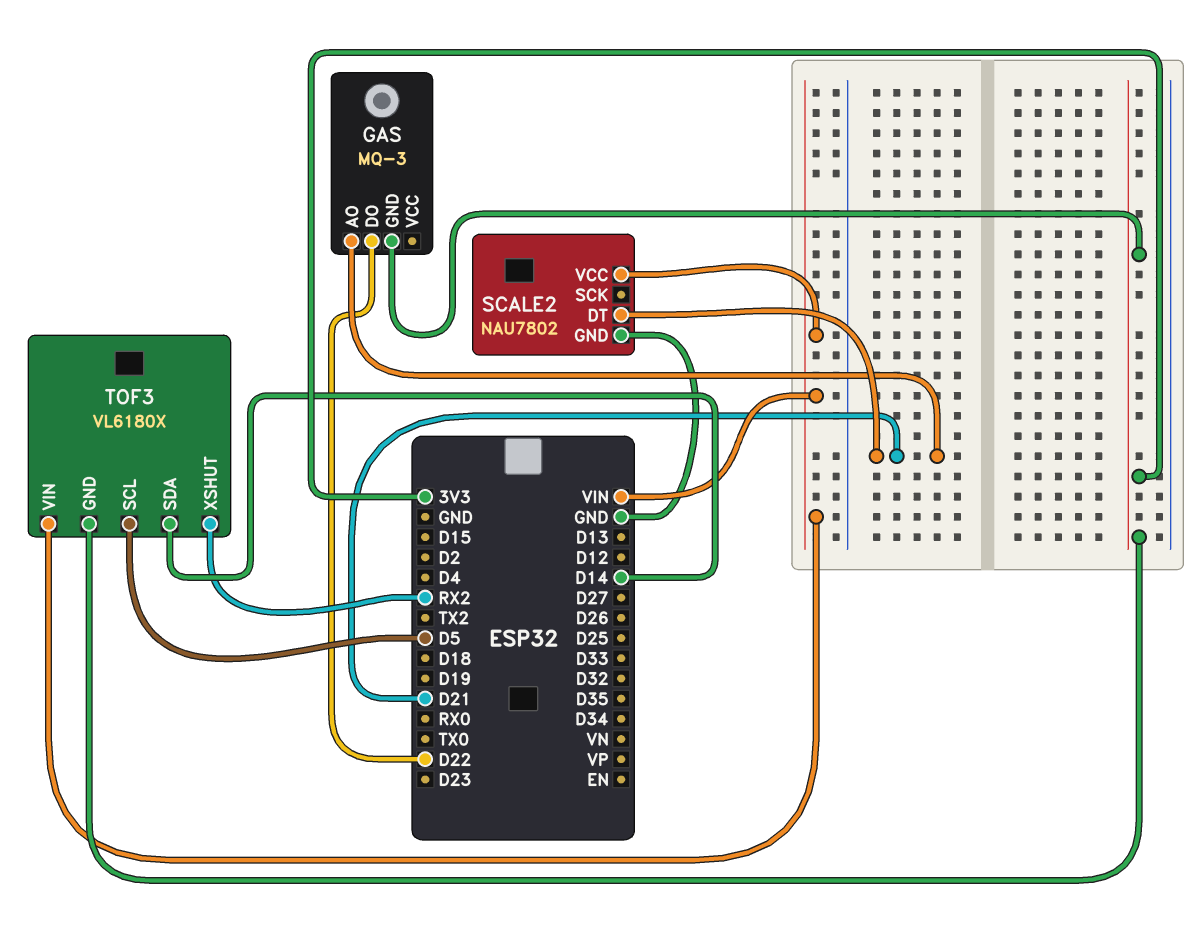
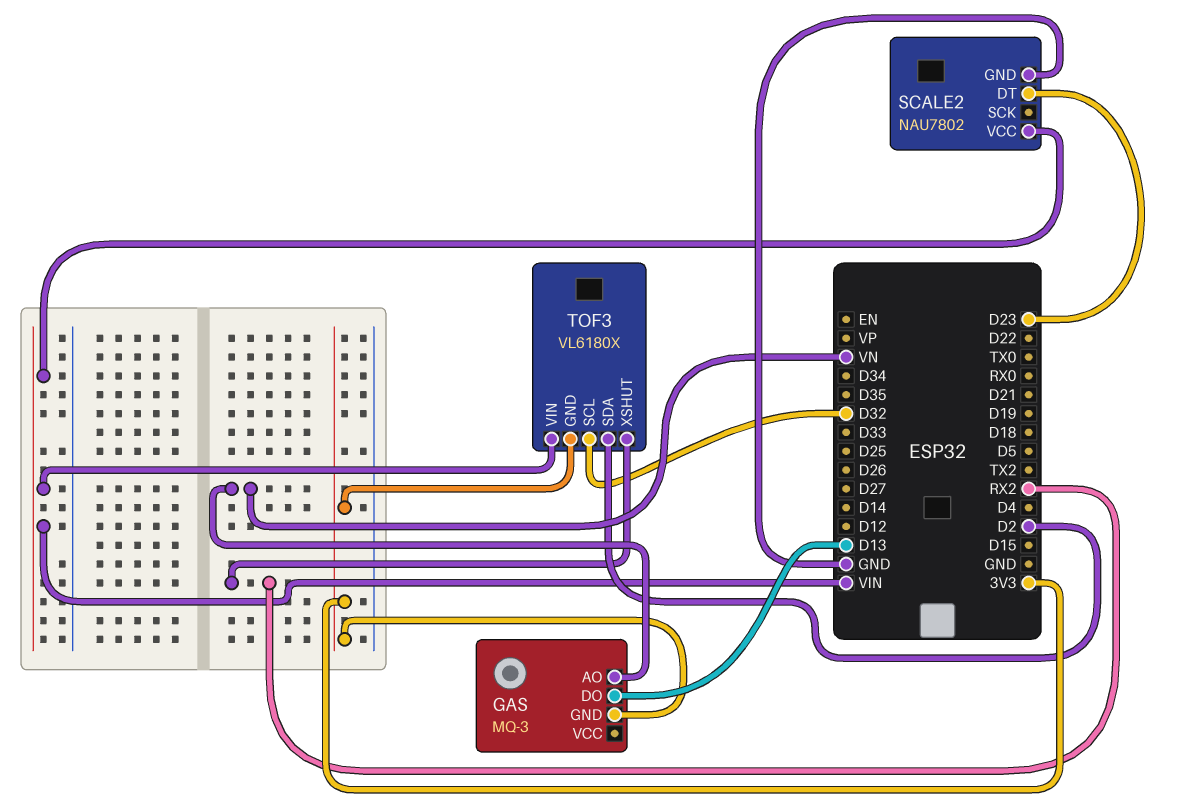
GAS pin AO: D21 -> VN
GAS pin DO: D22 -> D13
SCALE2 pin DT: D21 -> D23
TOF3 pin SCL: D5 -> D32
TOF3 pin SDA: D14 -> D2

